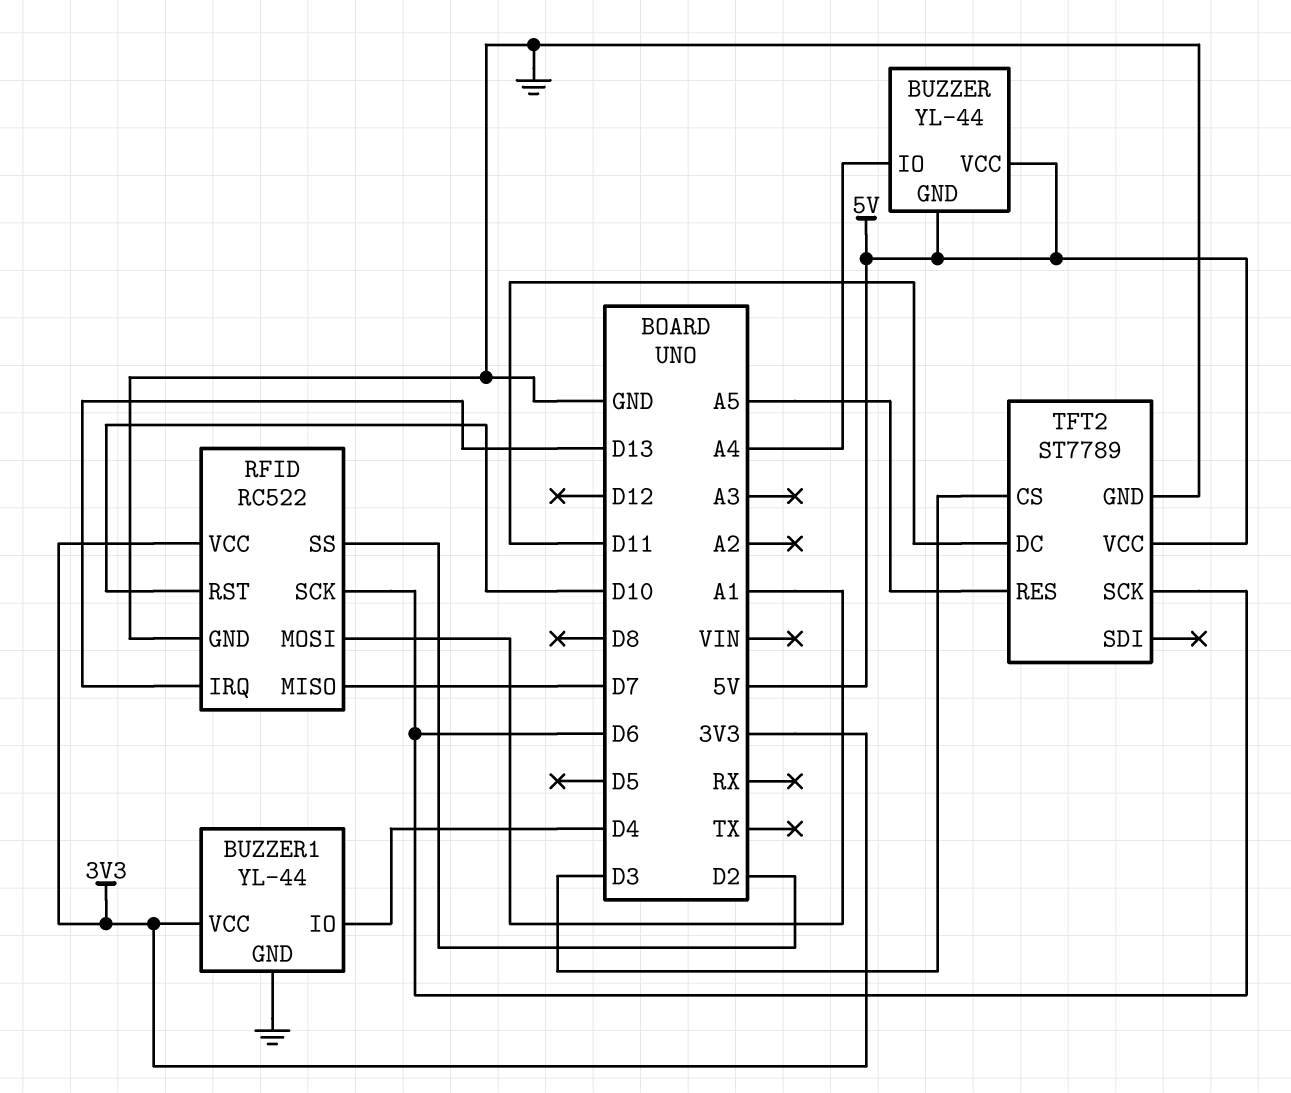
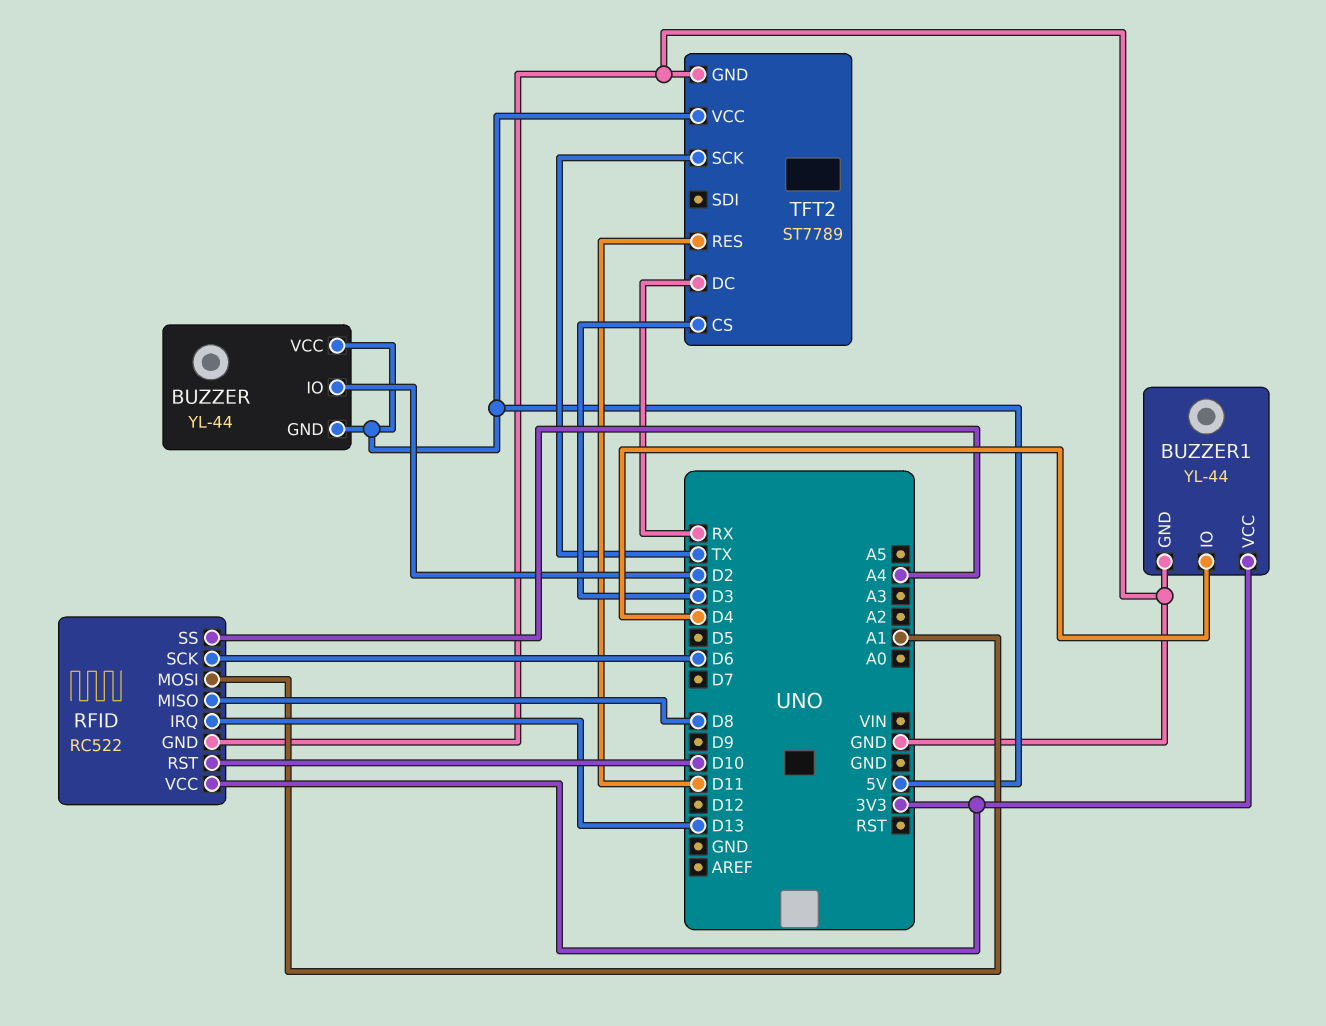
BUZZER pin IO: A4 -> D2
RFID pin MISO: D7 -> D8
RFID pin SS: D2 -> A4
TFT2 pin DC: D11 -> RX
TFT2 pin RES: A5 -> D11
TFT2 pin SCK: D6 -> TX

